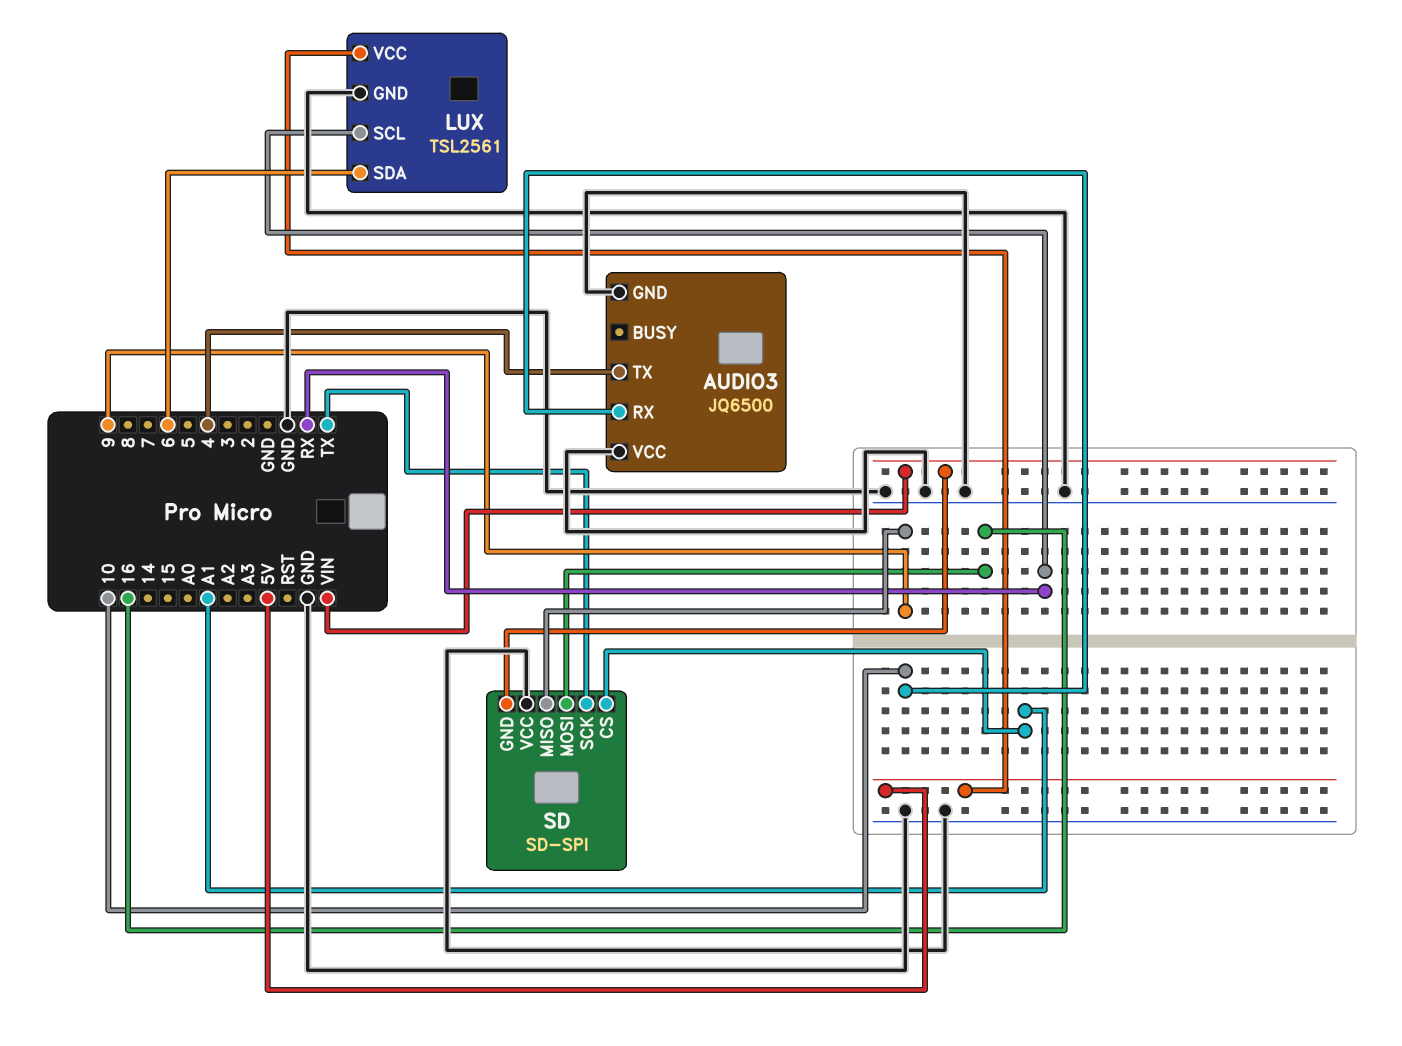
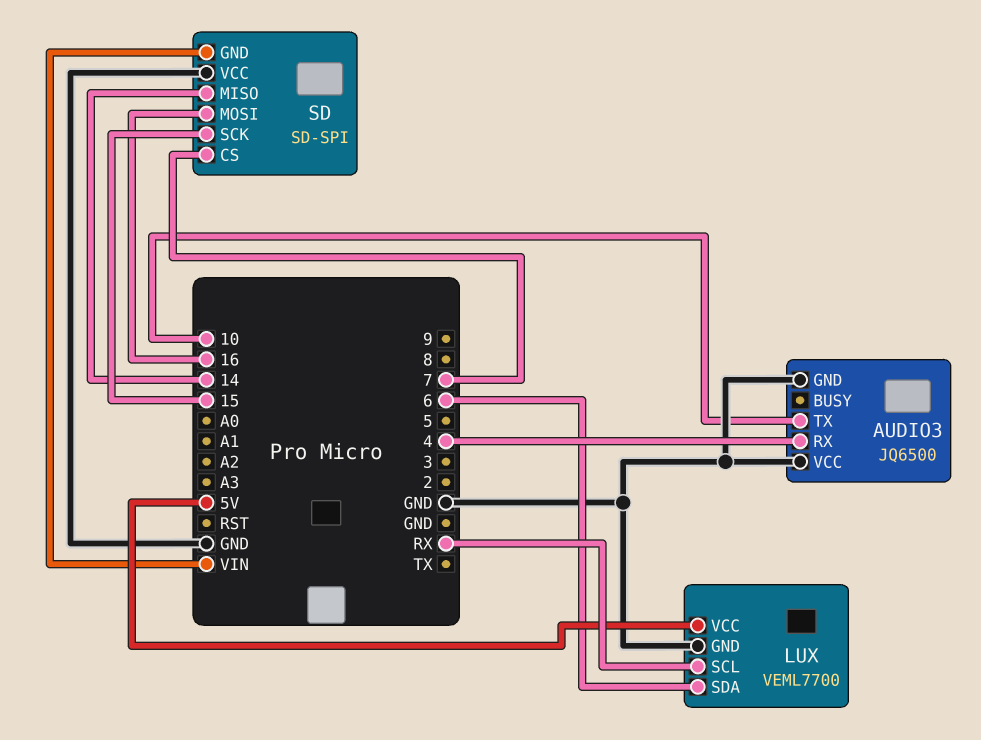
AUDIO3 pin RX: 10 -> 4
AUDIO3 pin TX: 4 -> 10
LUX: TSL2561 -> VEML7700
SD pin CS: A1 -> 7
SD pin MISO: 9 -> 14
SD pin SCK: TX -> 15

